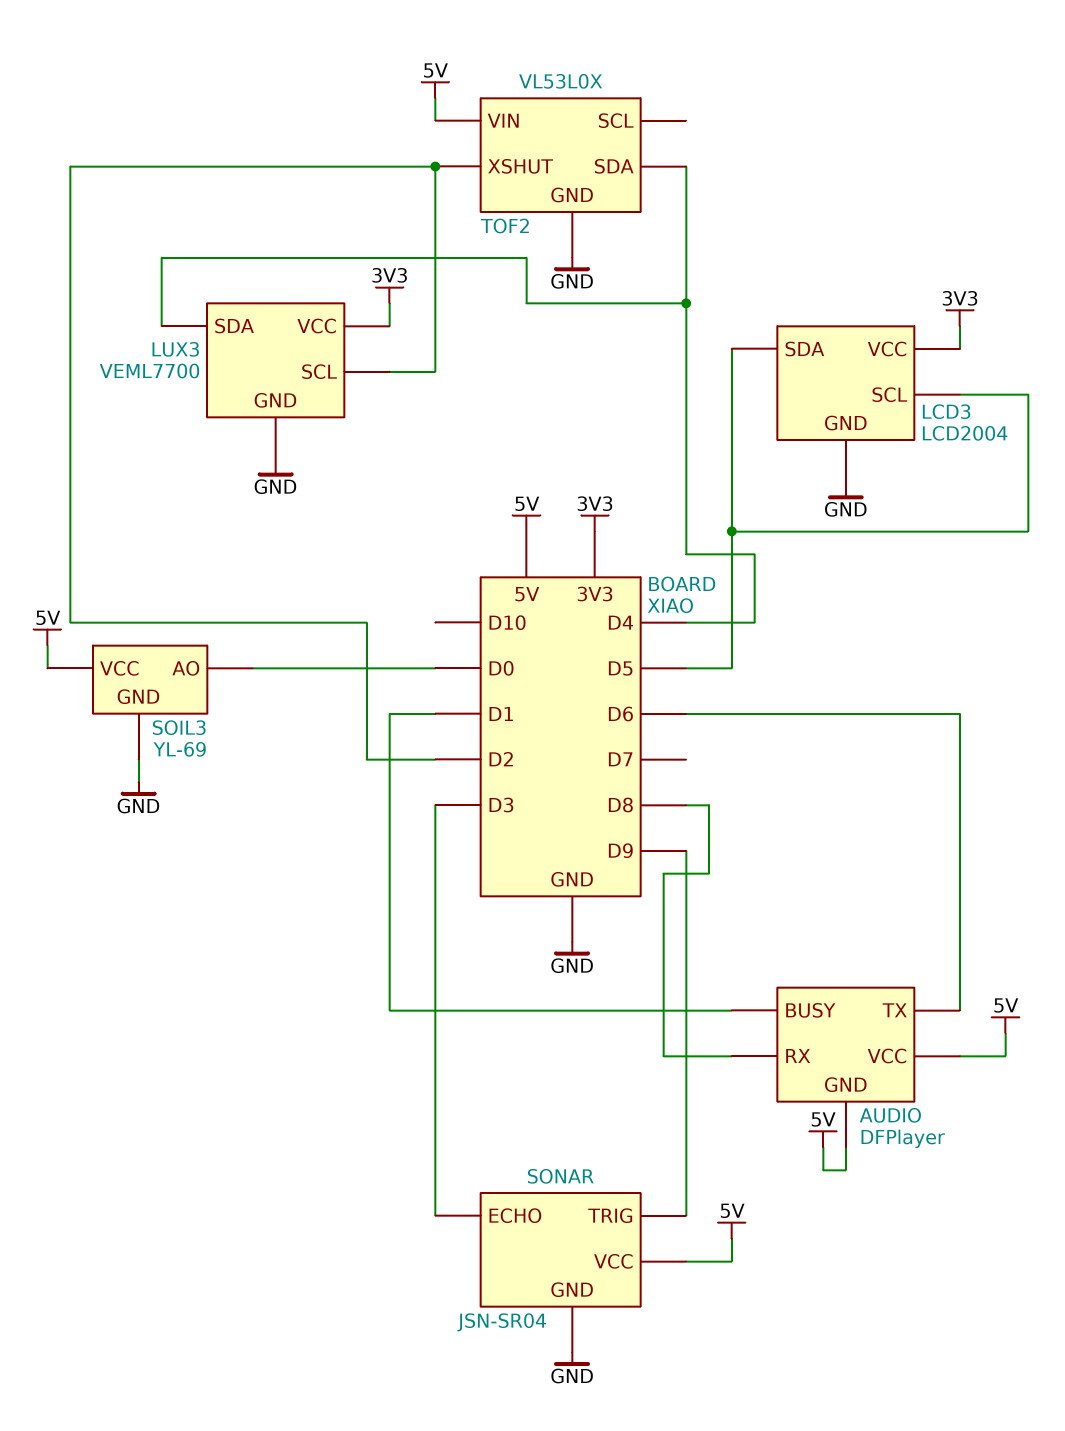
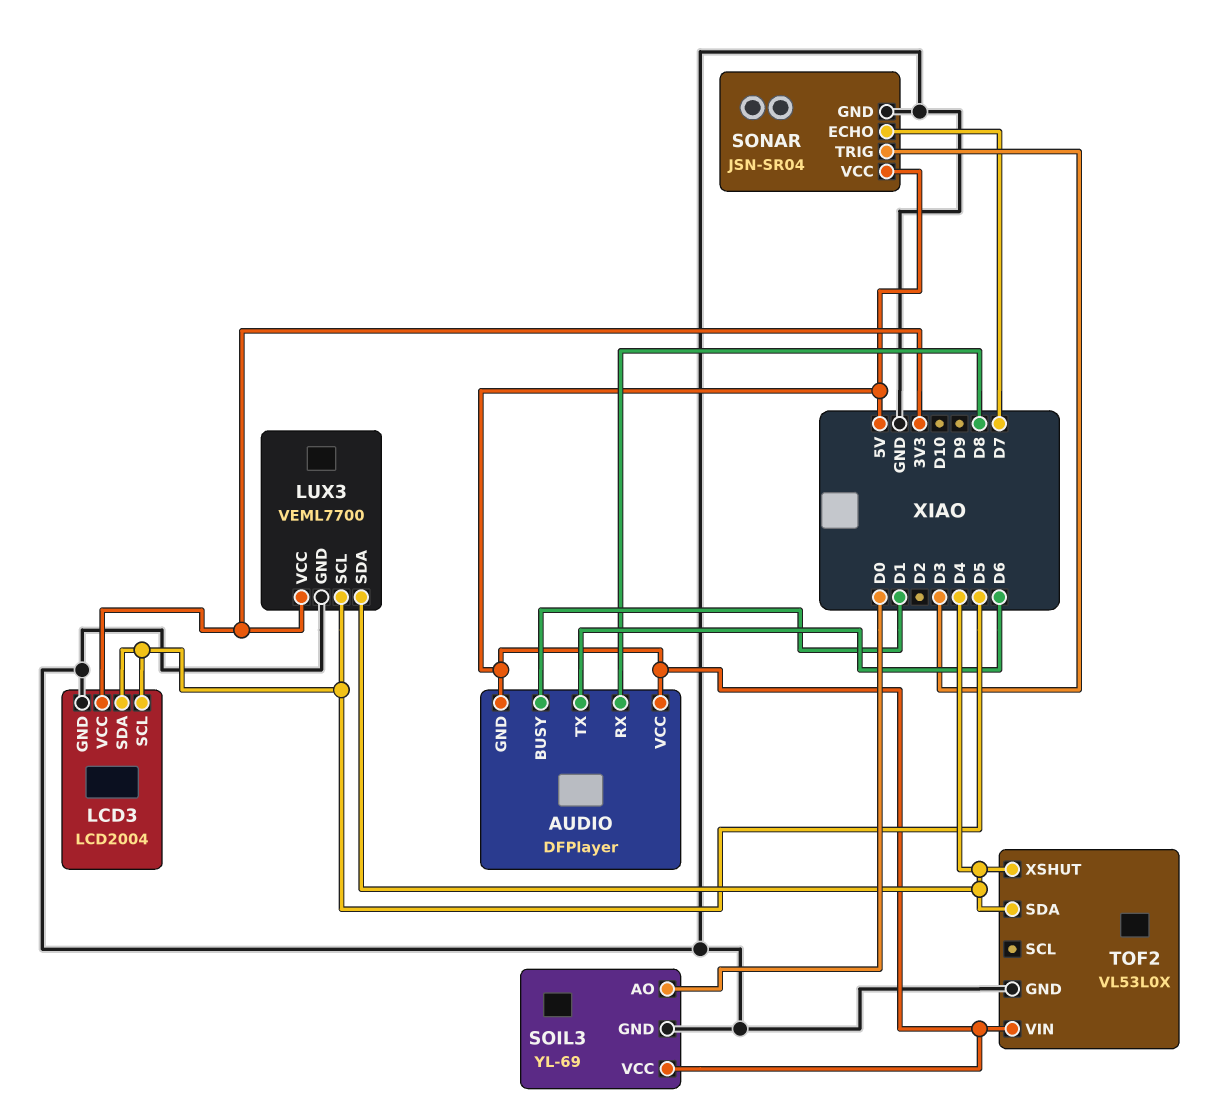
LUX3 pin SCL: D2 -> D5
SONAR pin ECHO: D3 -> D7
SONAR pin TRIG: D9 -> D3
TOF2 pin XSHUT: D2 -> D4

